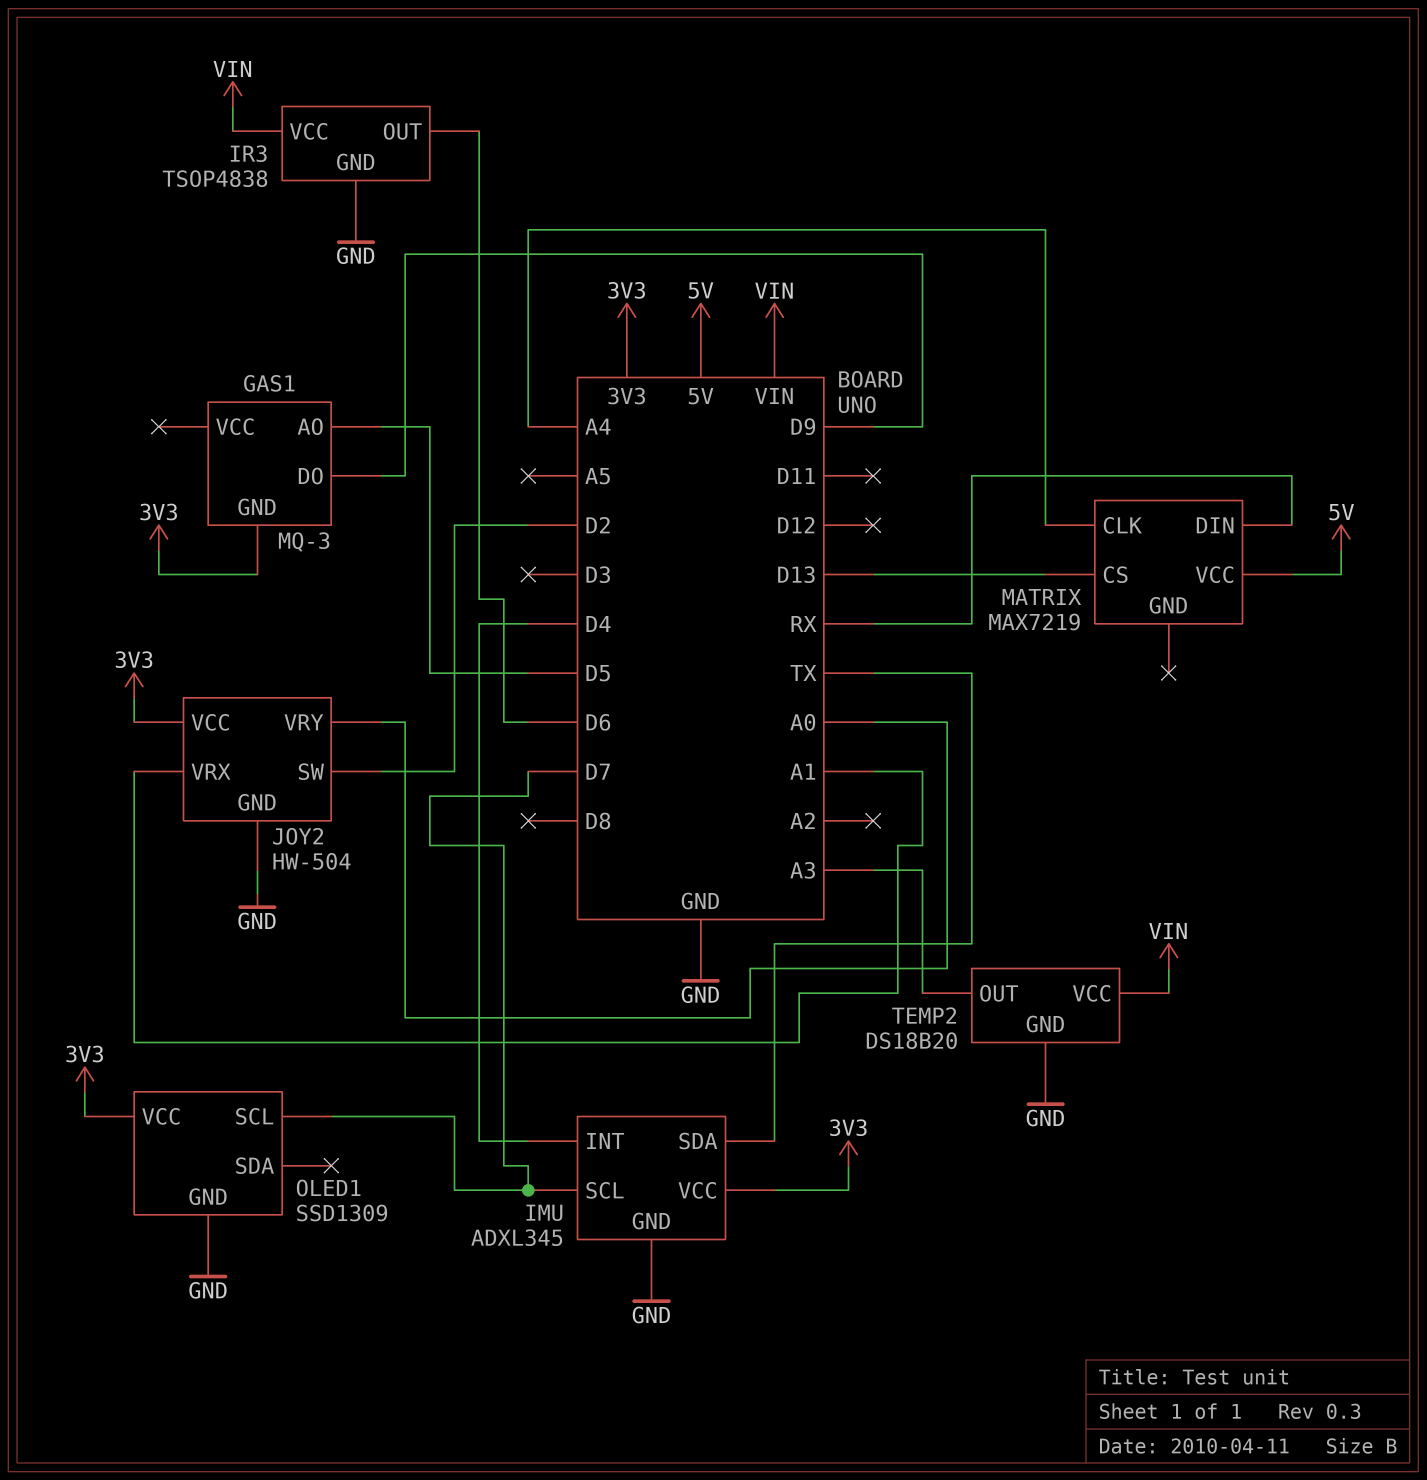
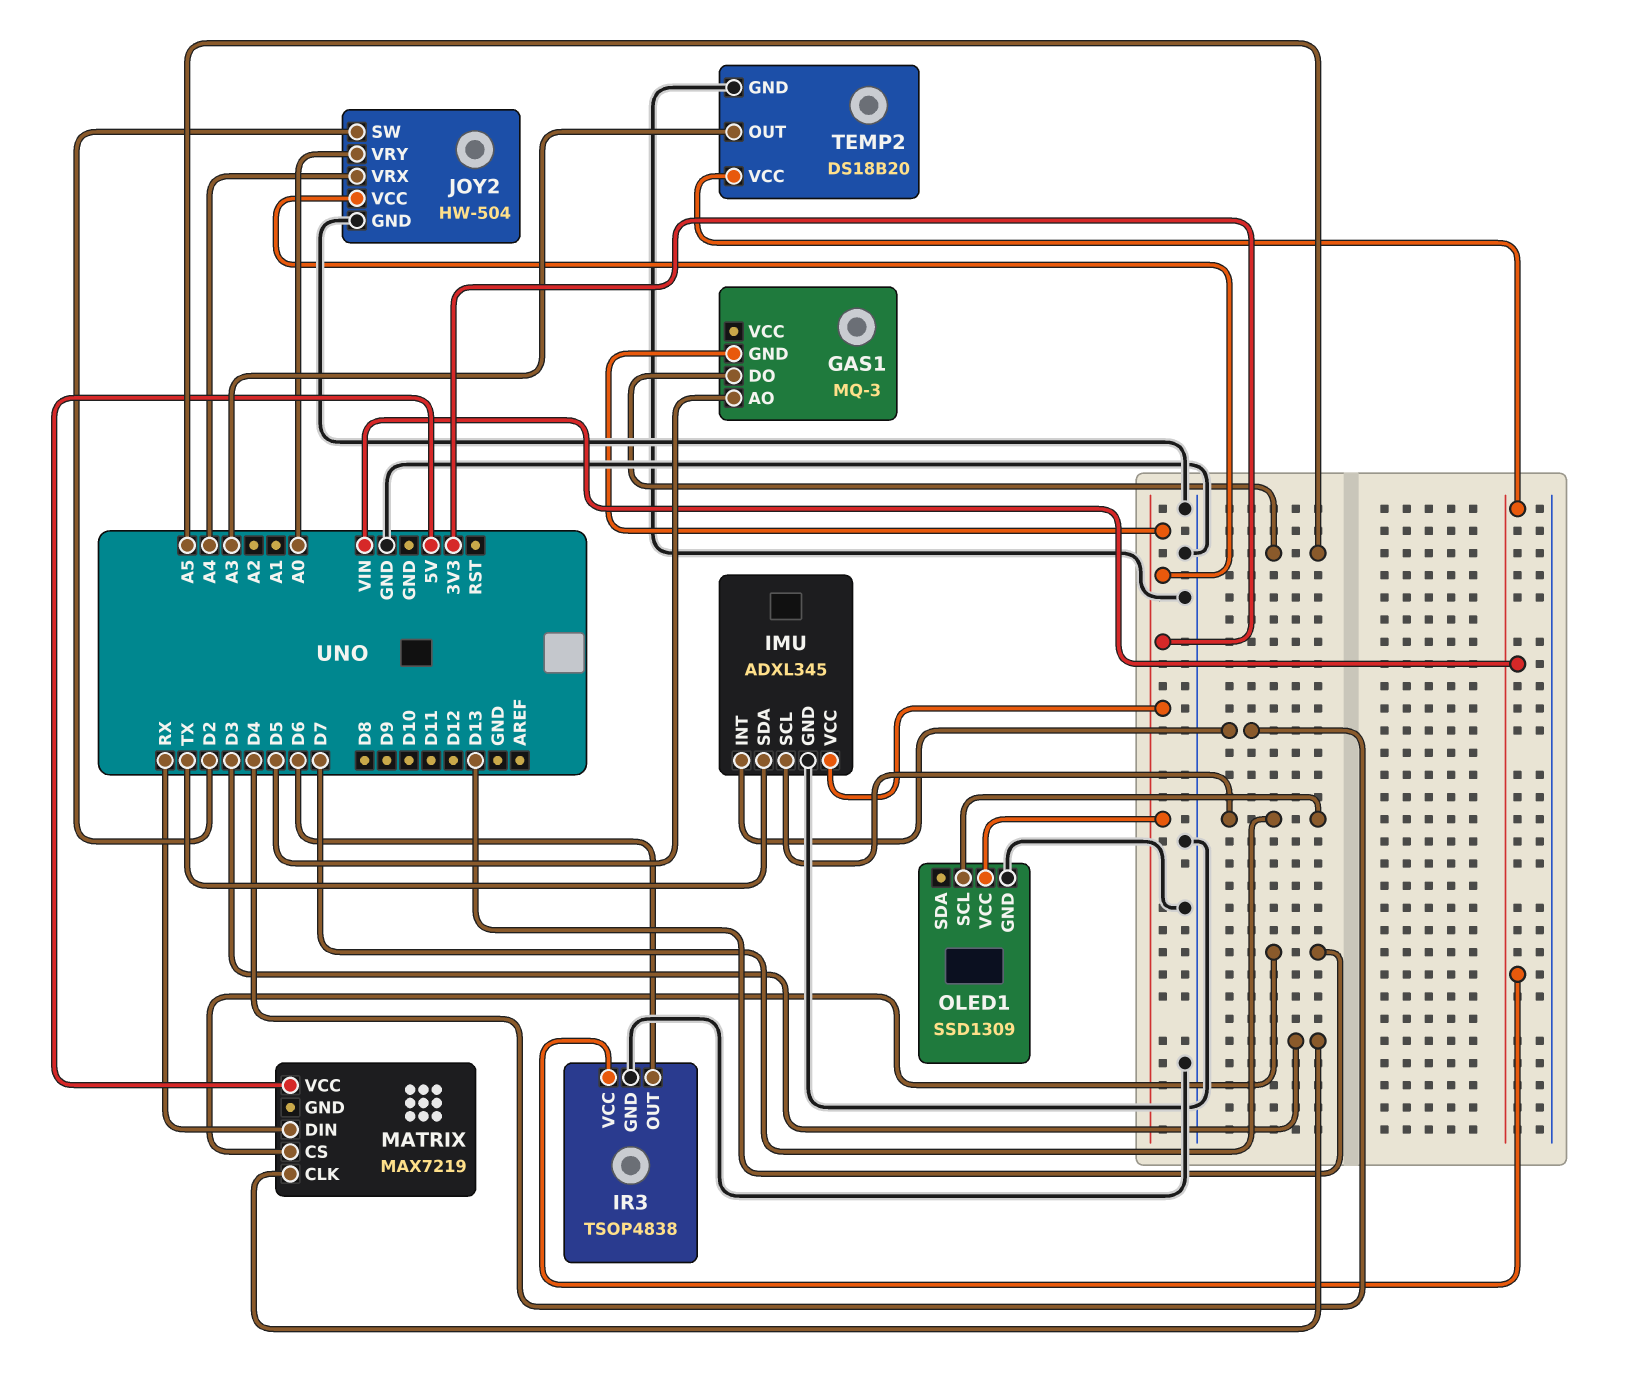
GAS1 pin DO: D9 -> A5
JOY2 pin VRX: A1 -> A4
MATRIX pin CLK: A4 -> D3

